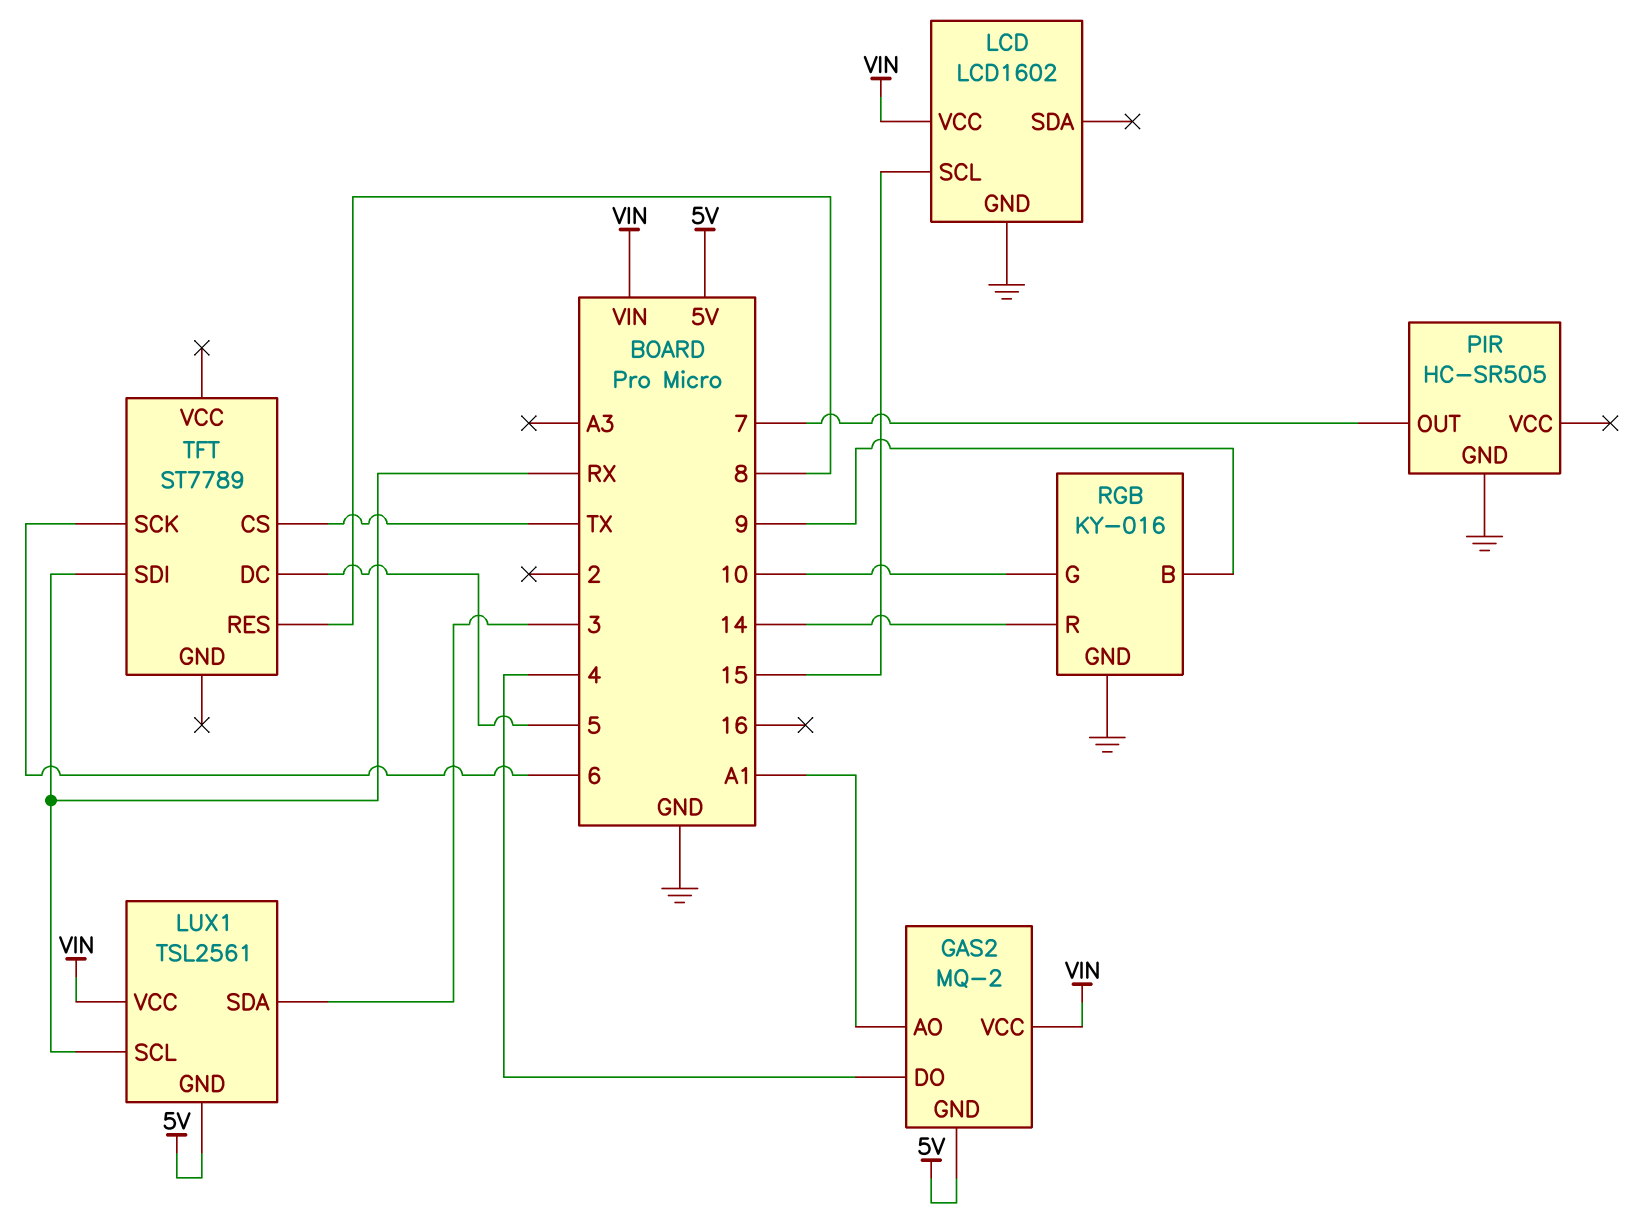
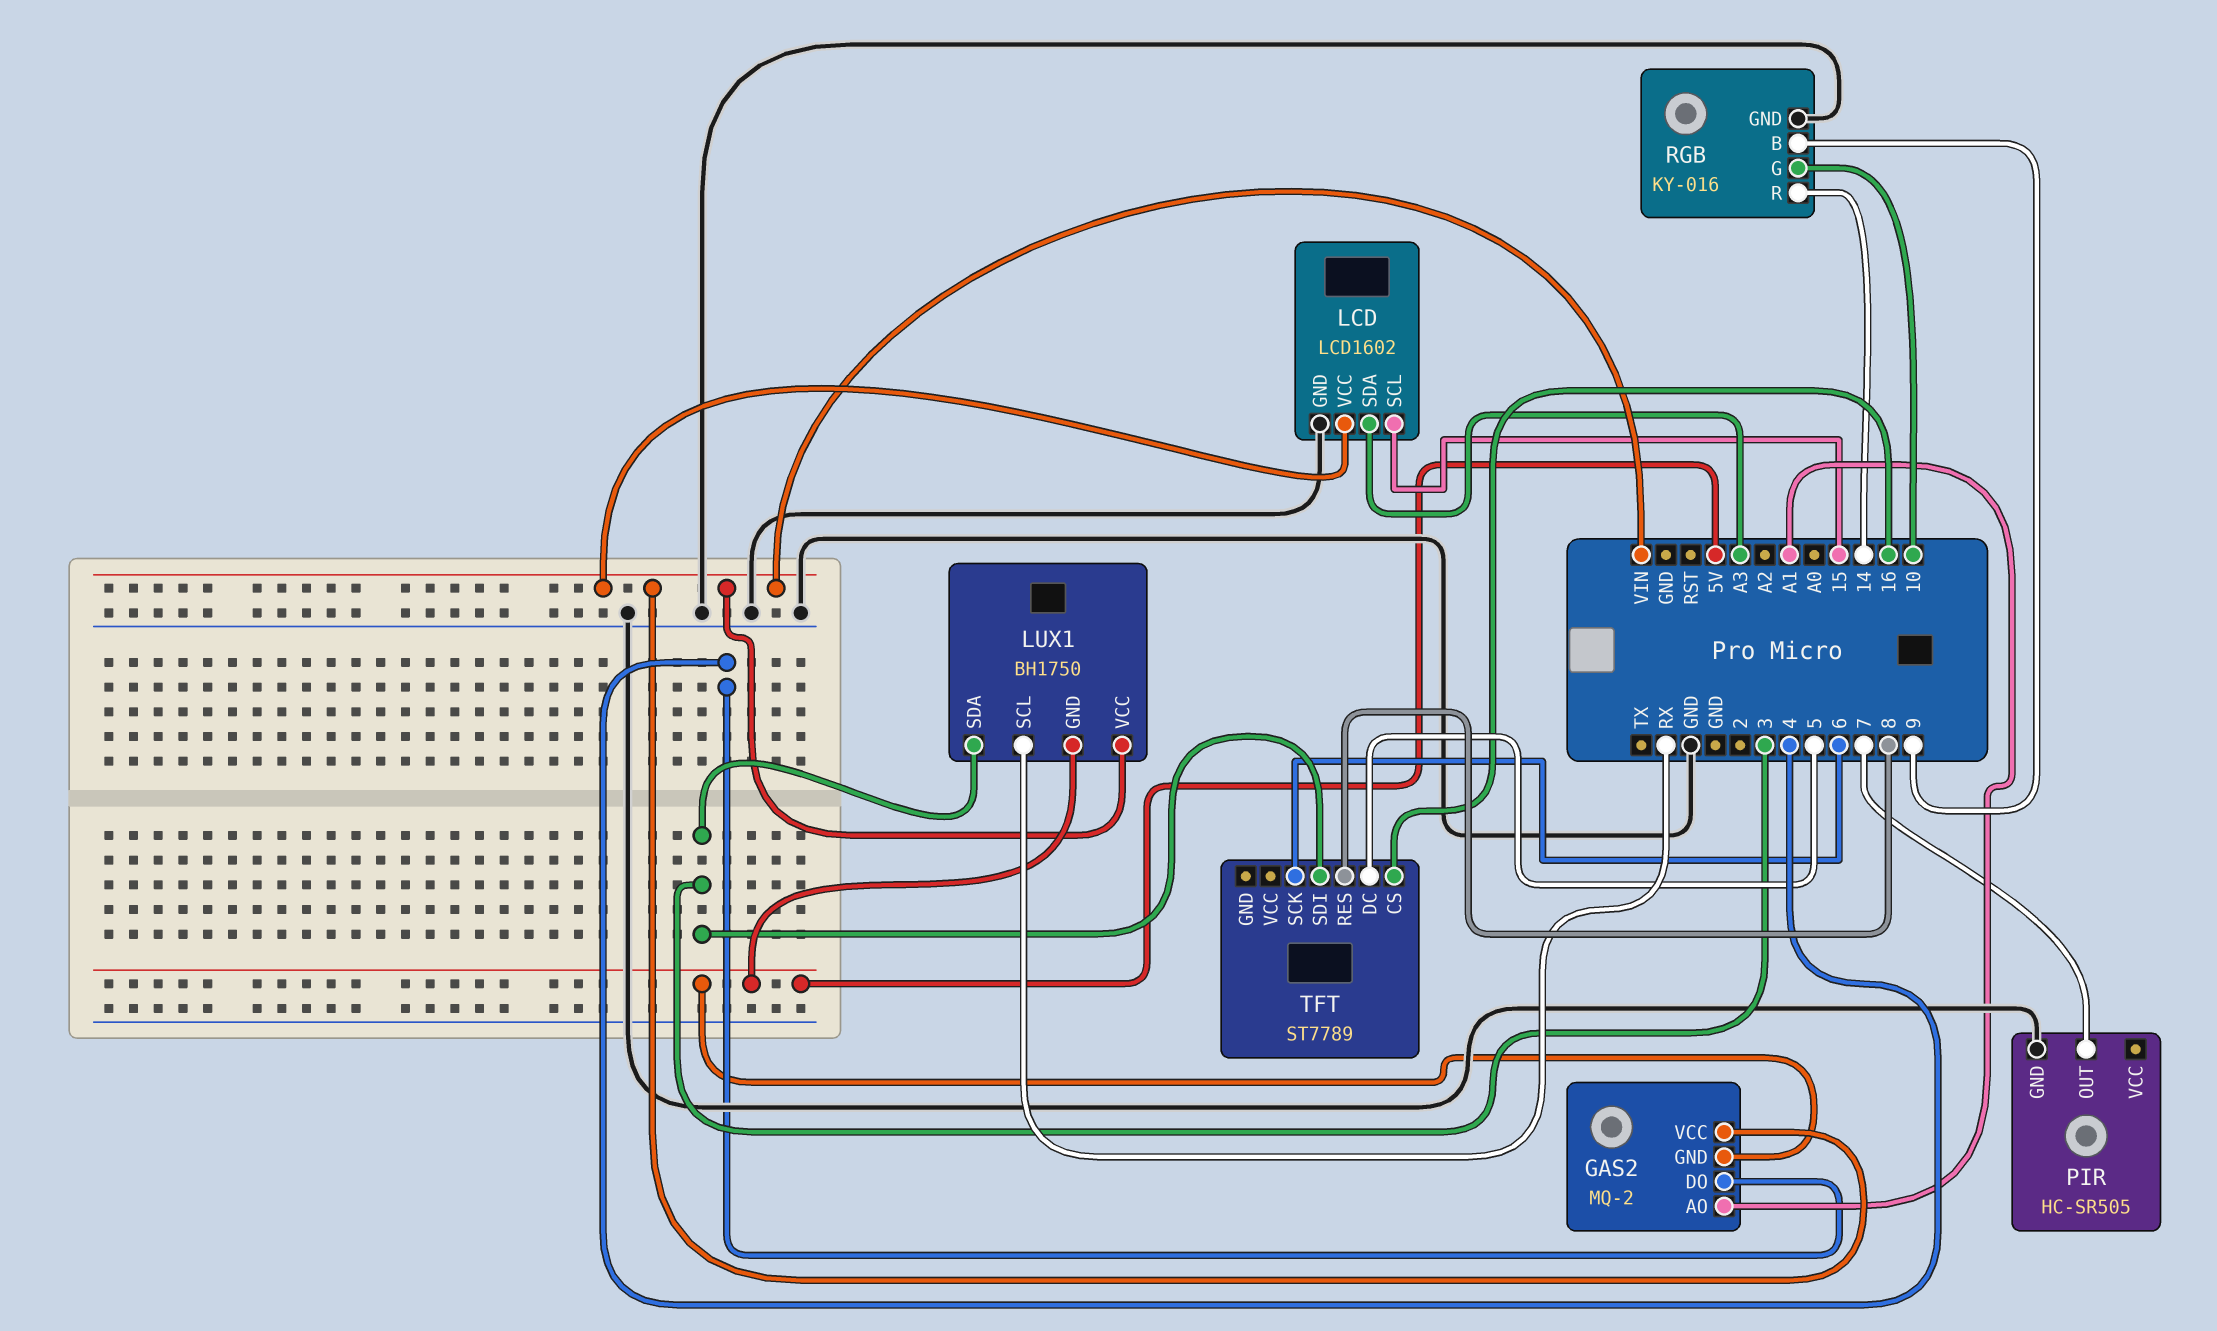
LCD pin SDA: none -> A3
LUX1: TSL2561 -> BH1750
TFT pin CS: TX -> 16
TFT pin SDI: RX -> 3

